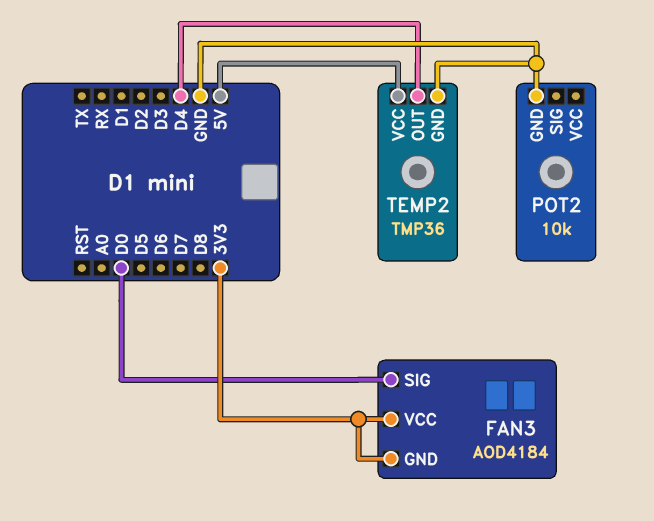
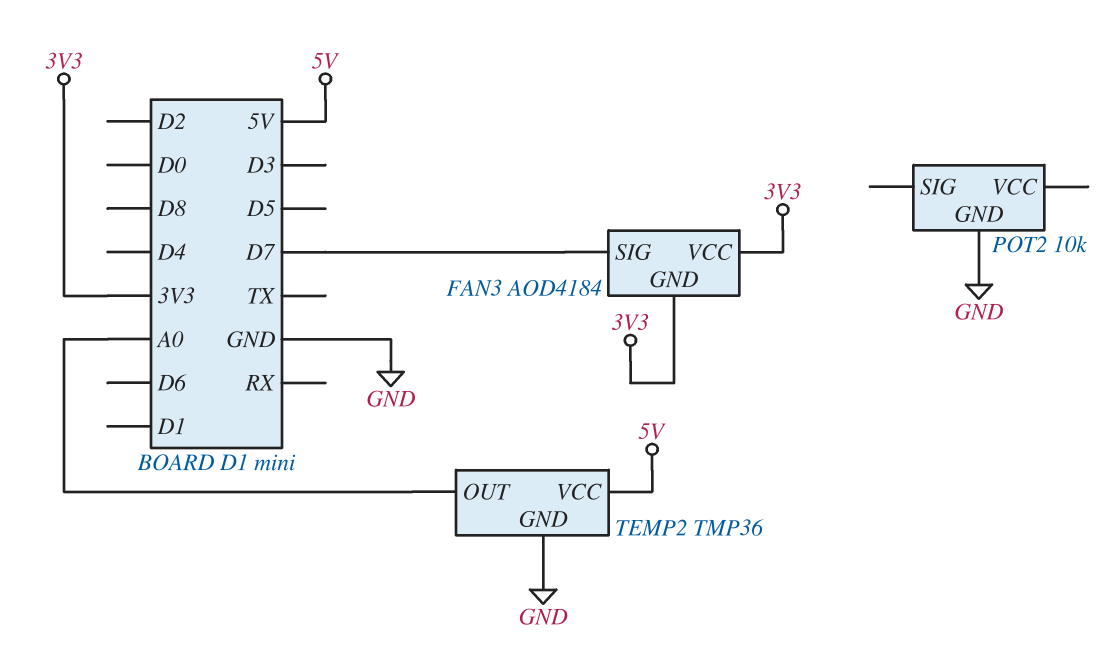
FAN3 pin SIG: D0 -> D7
TEMP2 pin OUT: D4 -> A0

